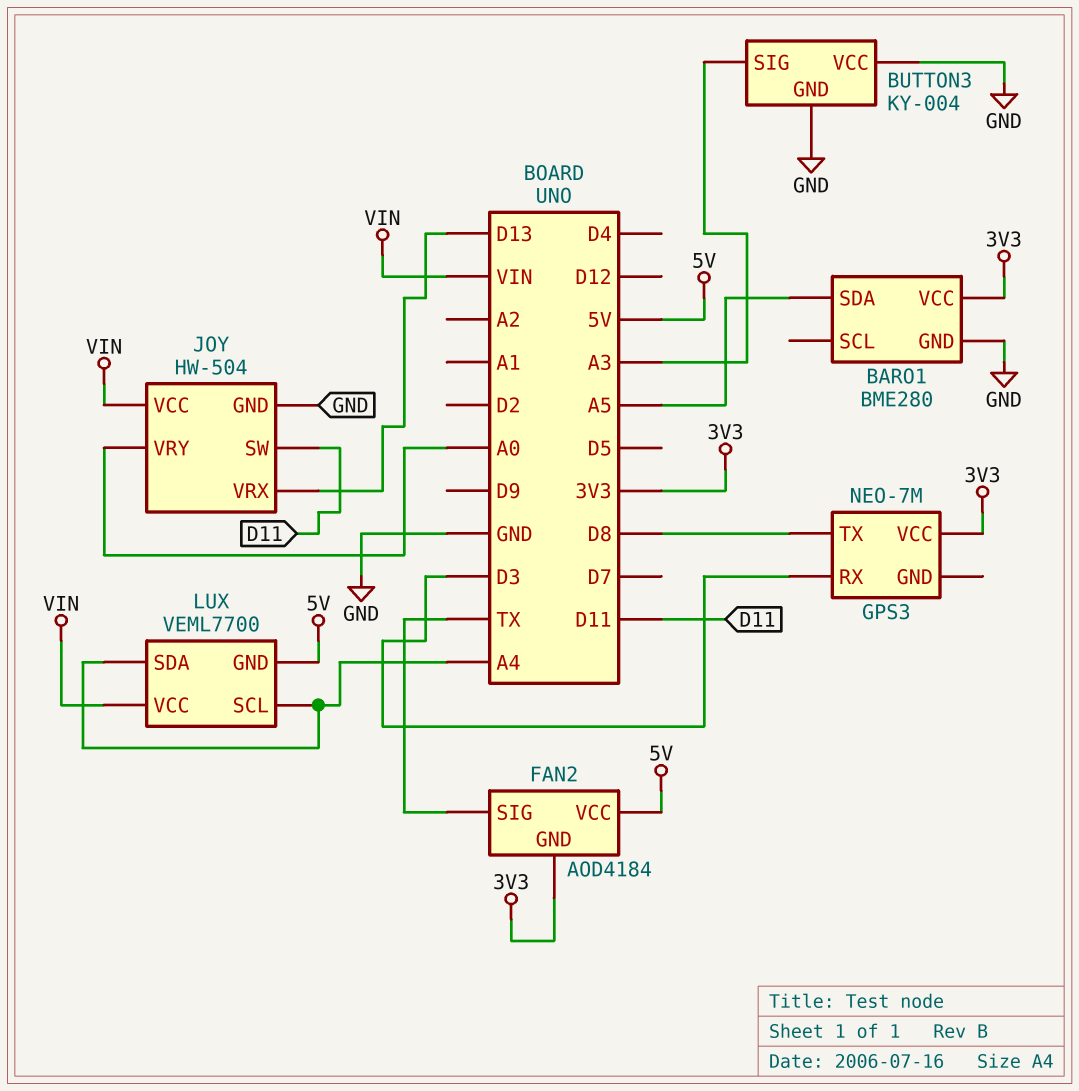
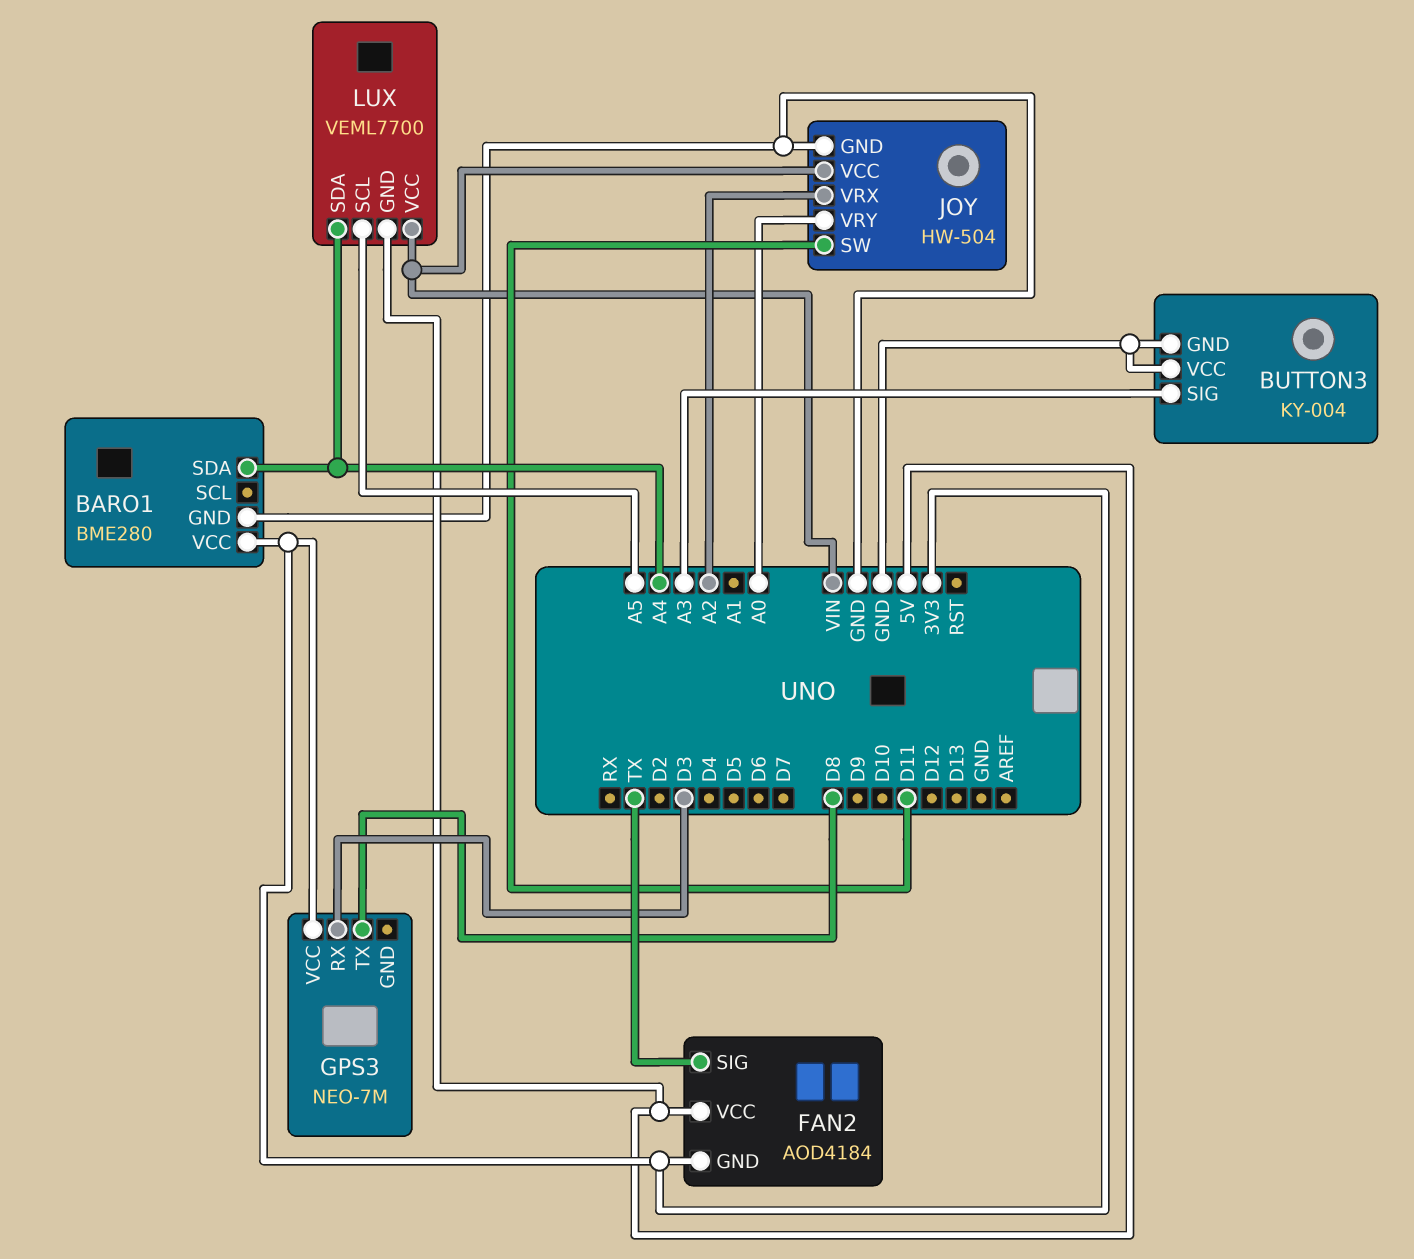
BARO1 pin SDA: A5 -> A4
JOY pin VRX: D13 -> A2
LUX pin SCL: A4 -> A5

